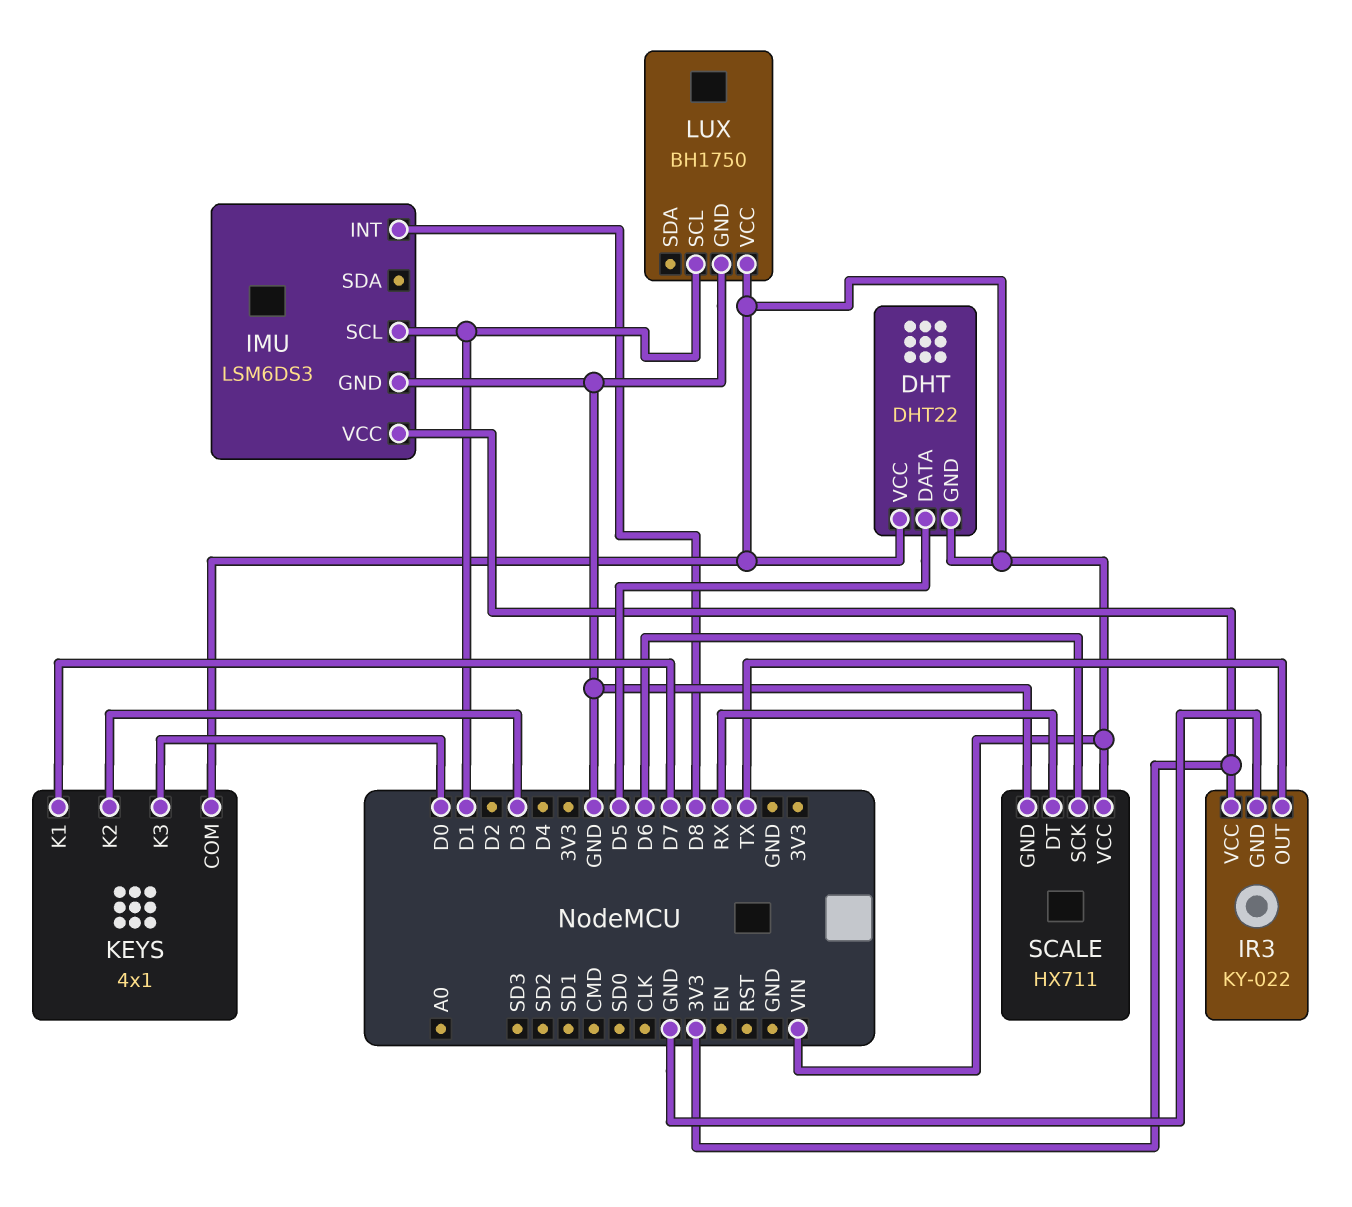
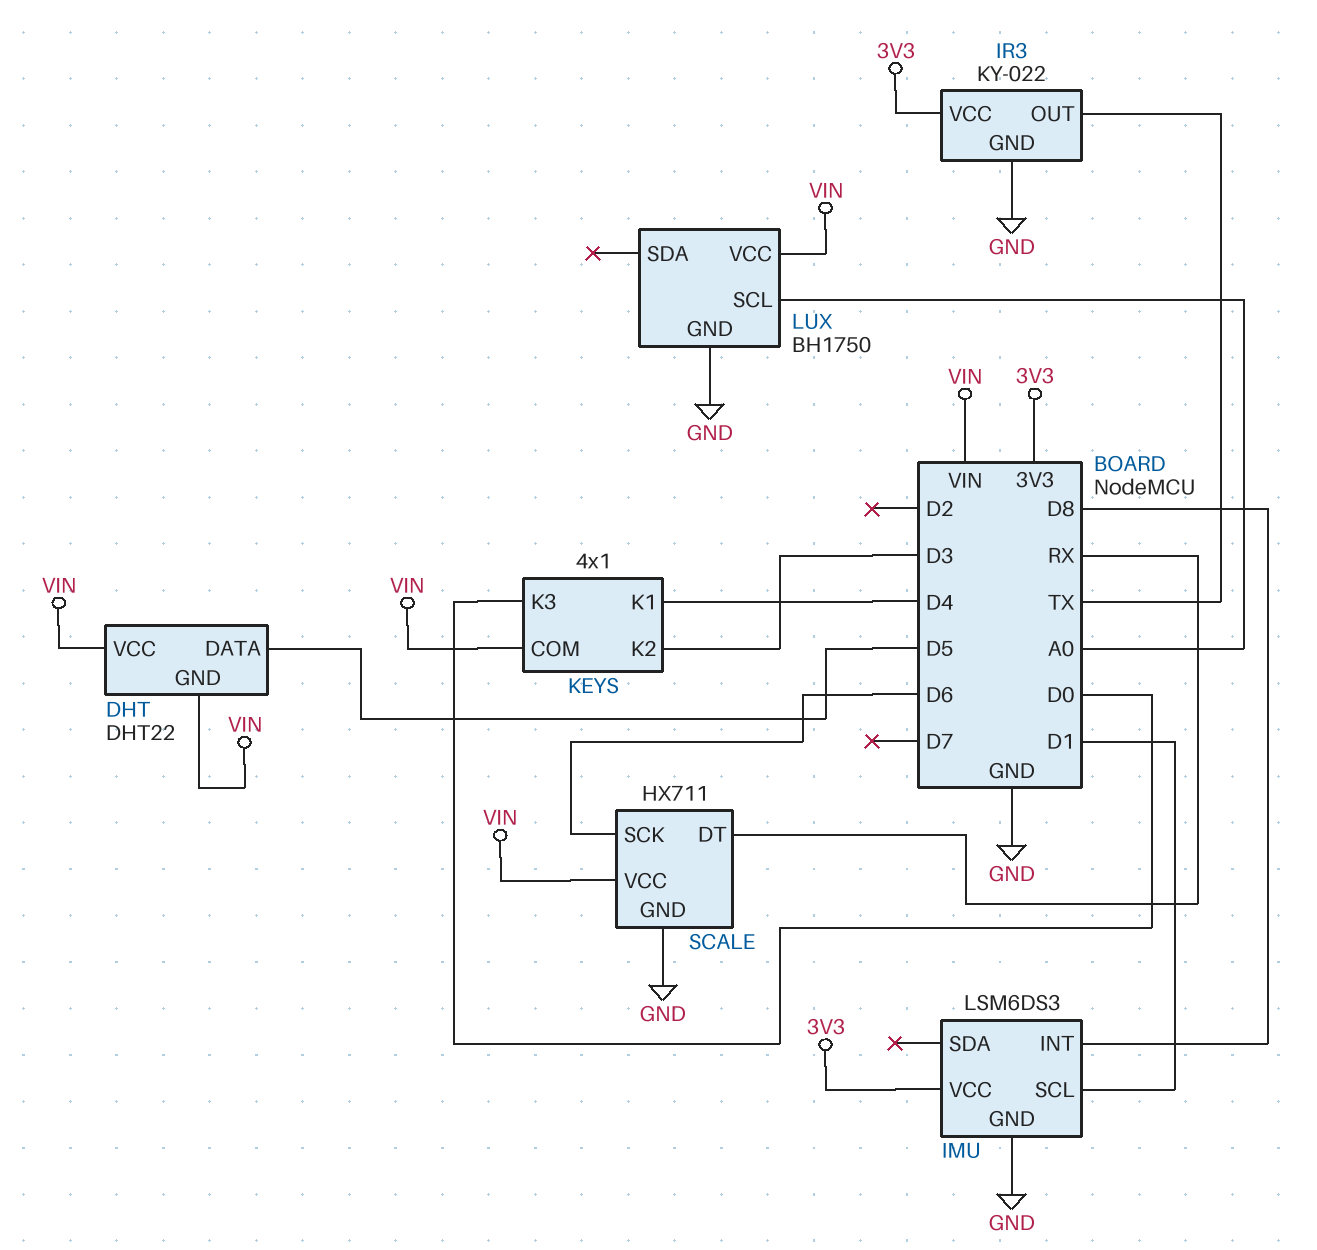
KEYS pin K1: D7 -> D4
LUX pin SCL: D1 -> A0

